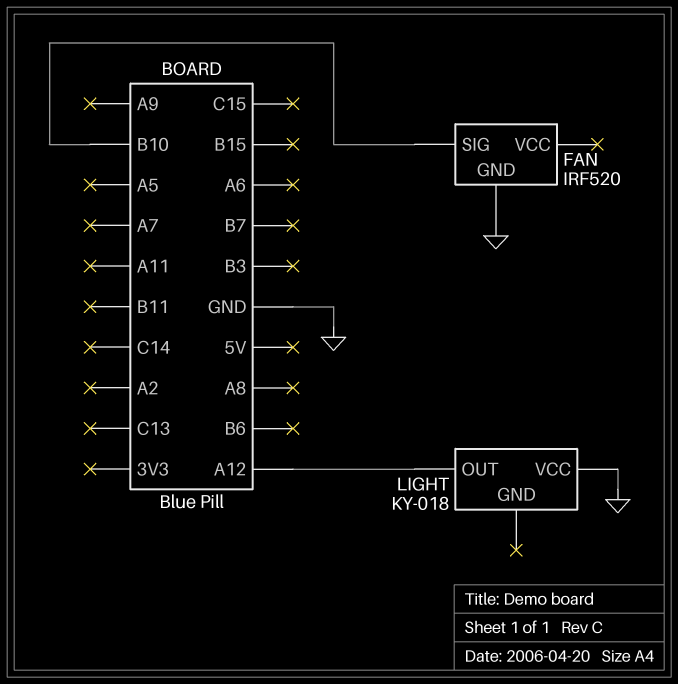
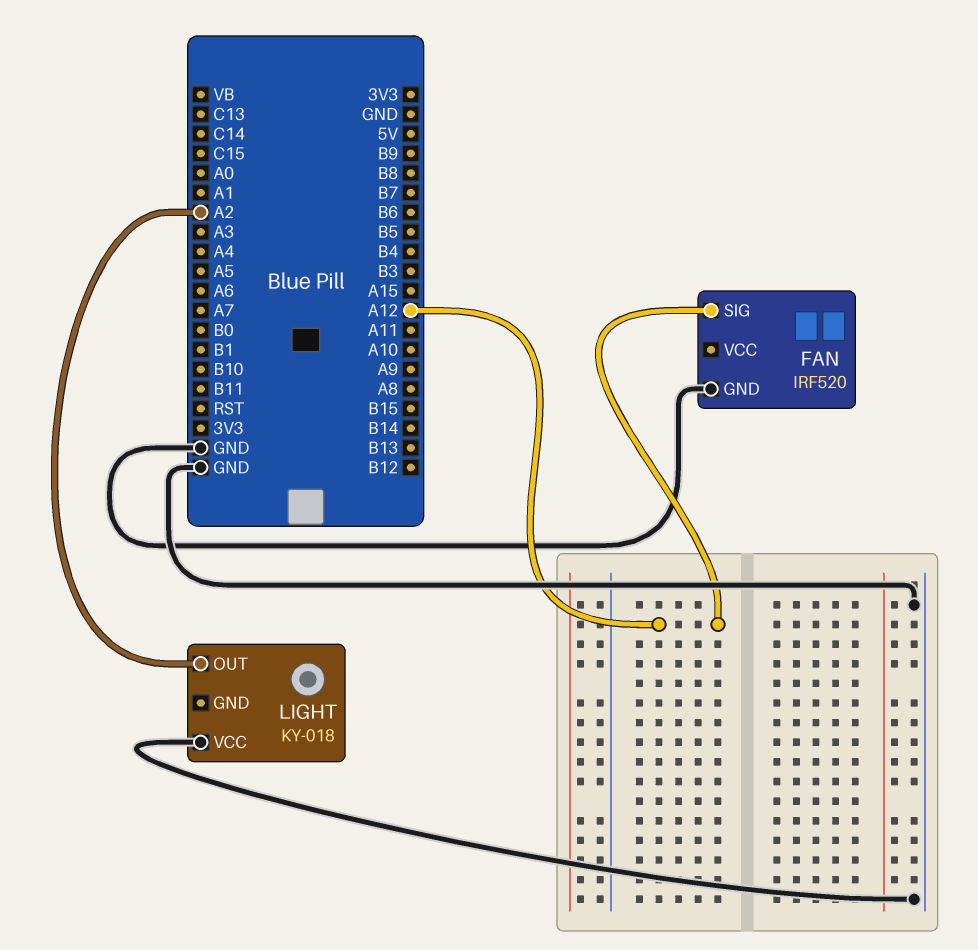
FAN pin SIG: B10 -> A12
LIGHT pin OUT: A12 -> A2

